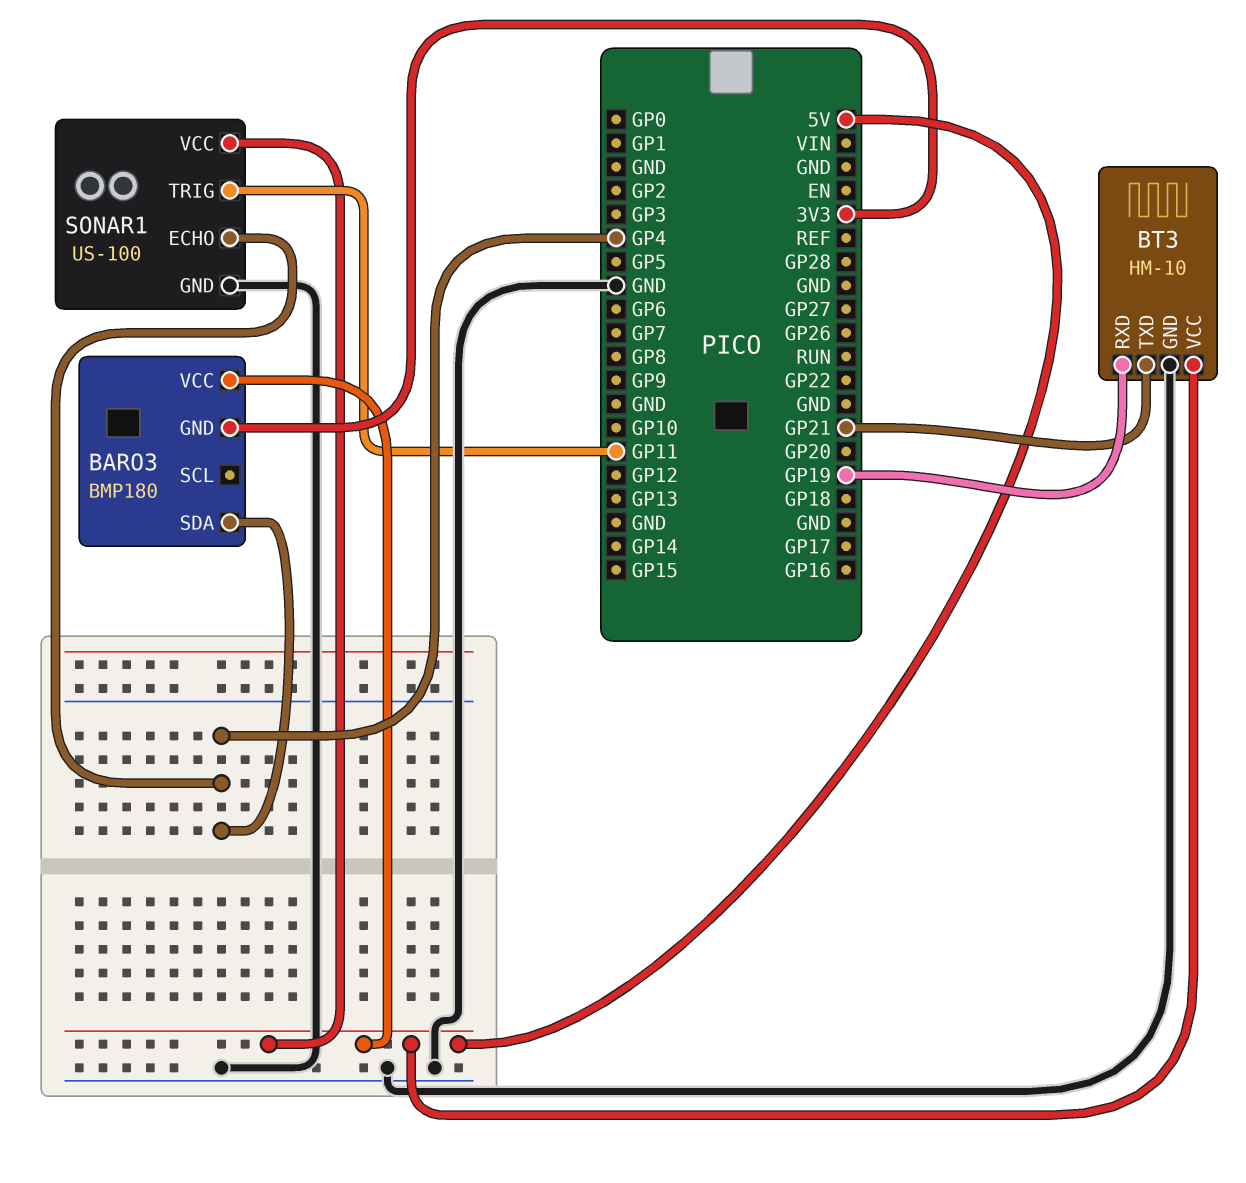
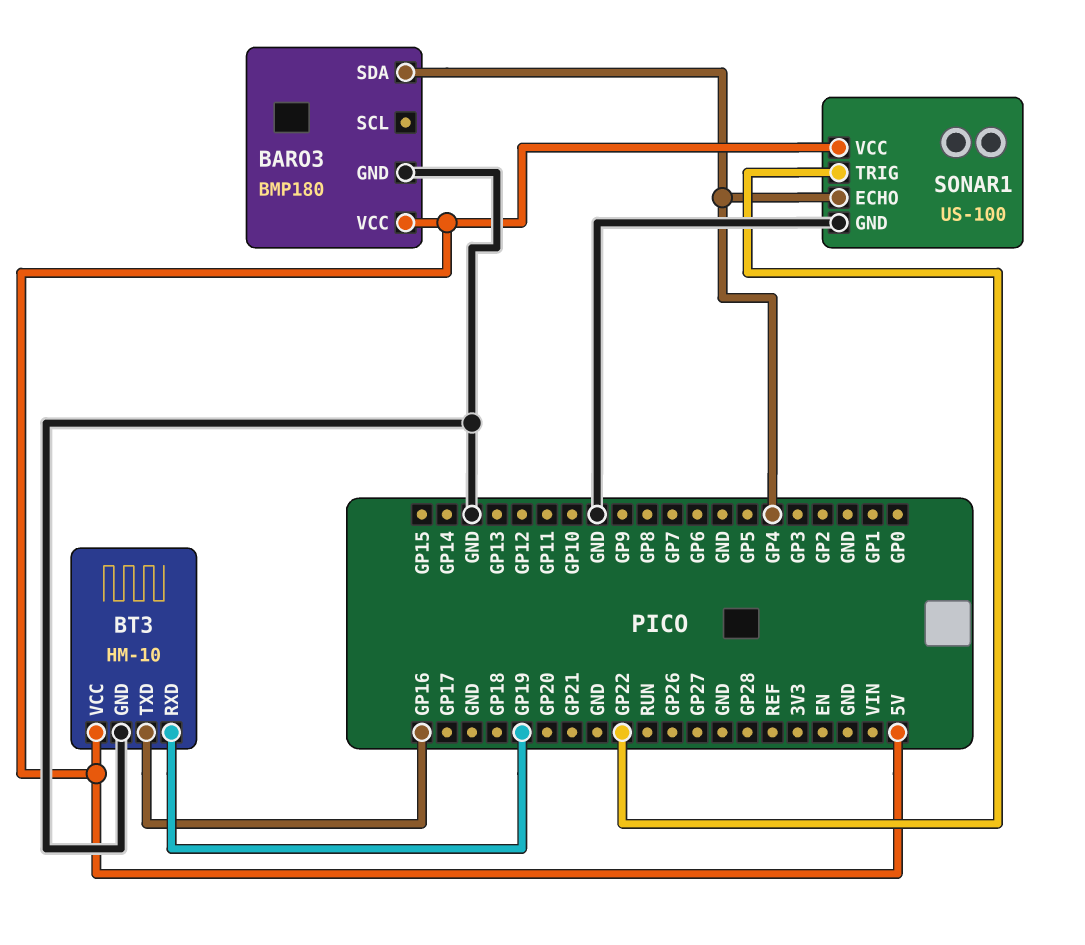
BARO3 pin GND: 3V3 -> GND
BT3 pin TXD: GP21 -> GP16
SONAR1 pin TRIG: GP11 -> GP22

